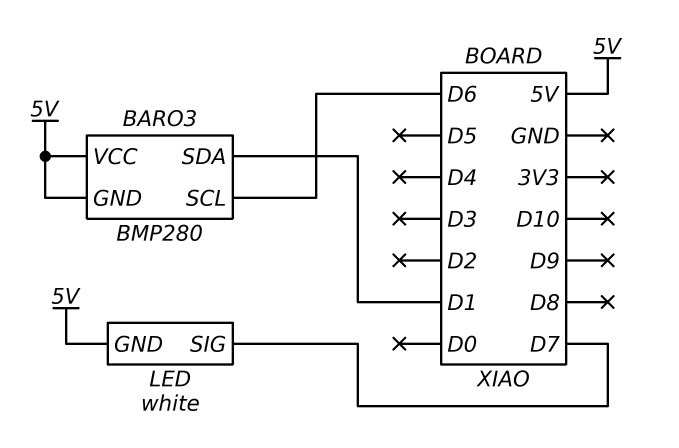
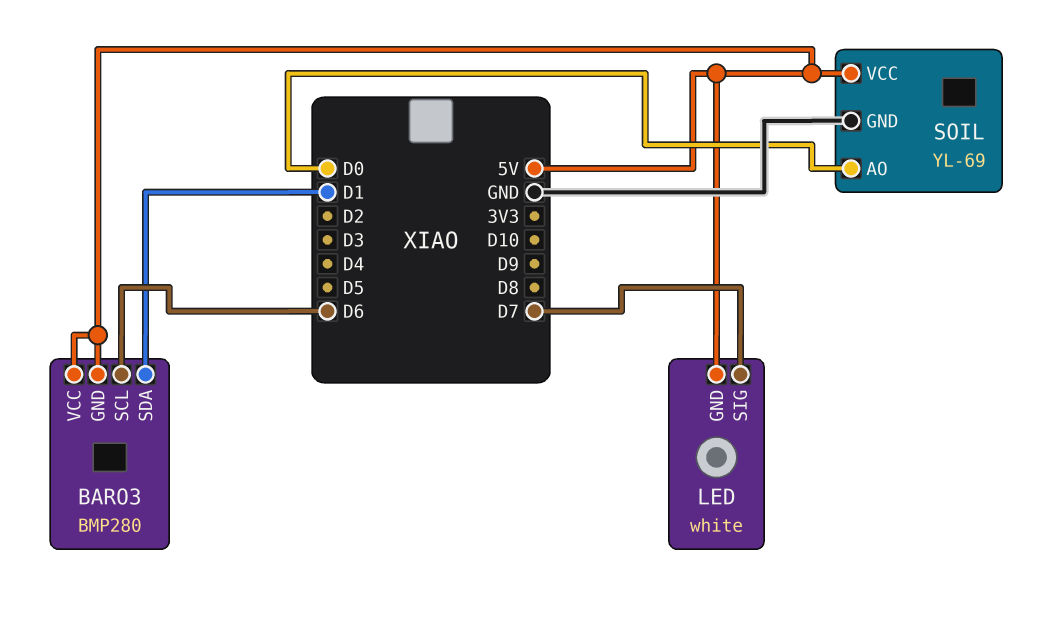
SOIL: none -> YL-69
SOIL pin AO: none -> D0
SOIL pin GND: none -> GND
SOIL pin VCC: none -> 5V

